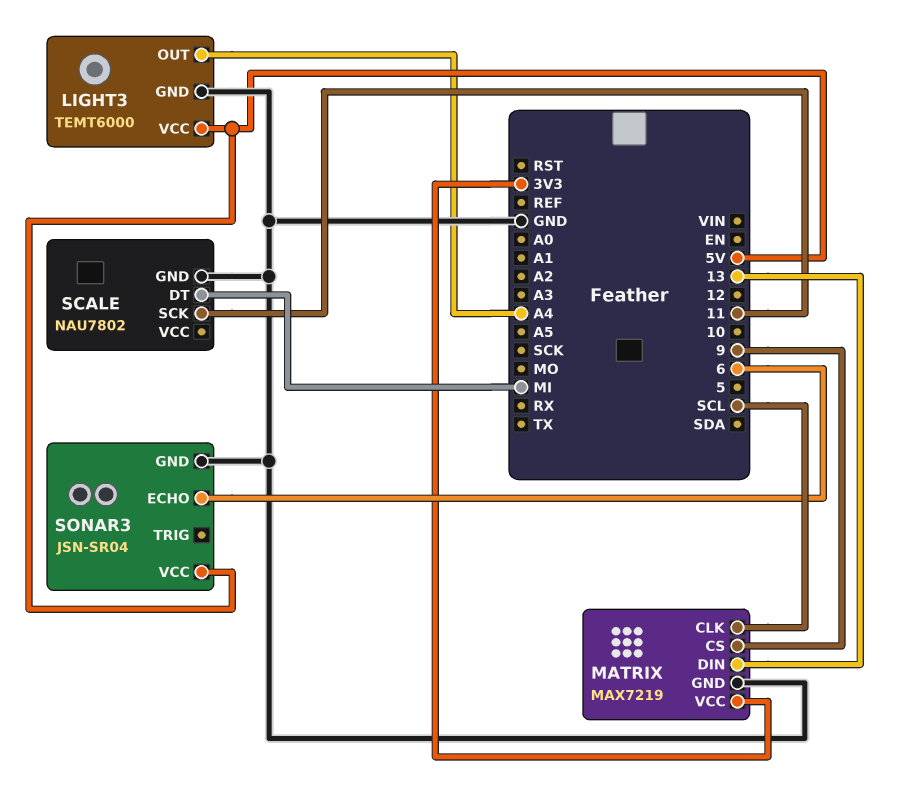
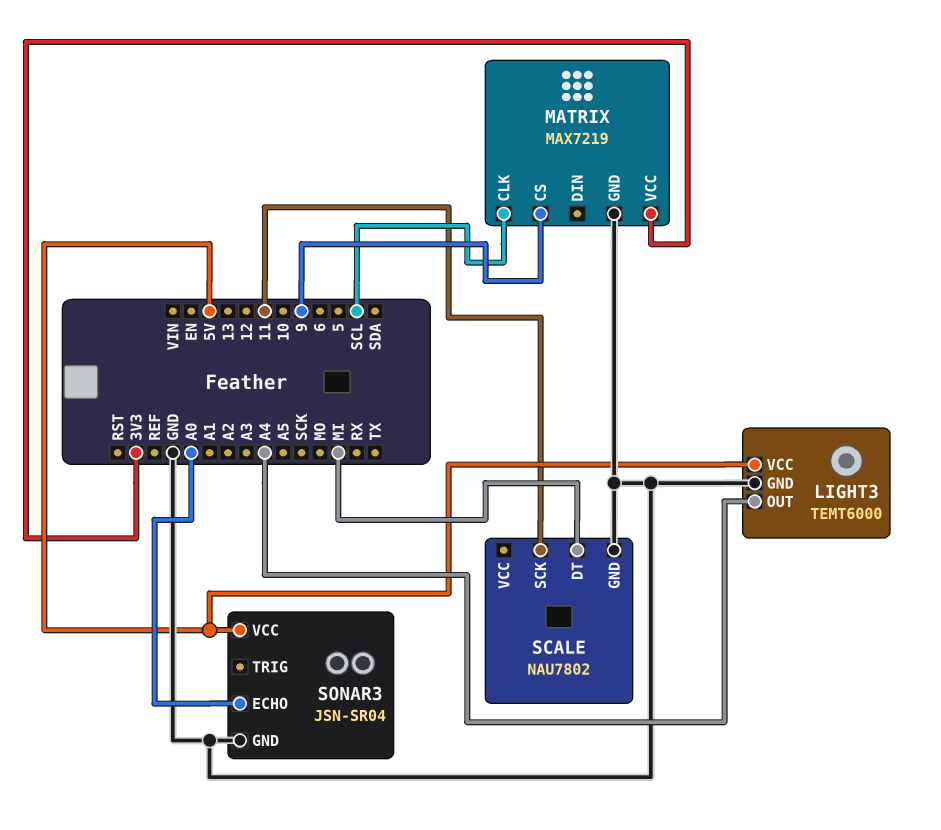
MATRIX pin DIN: 13 -> none
SONAR3 pin ECHO: 6 -> A0

